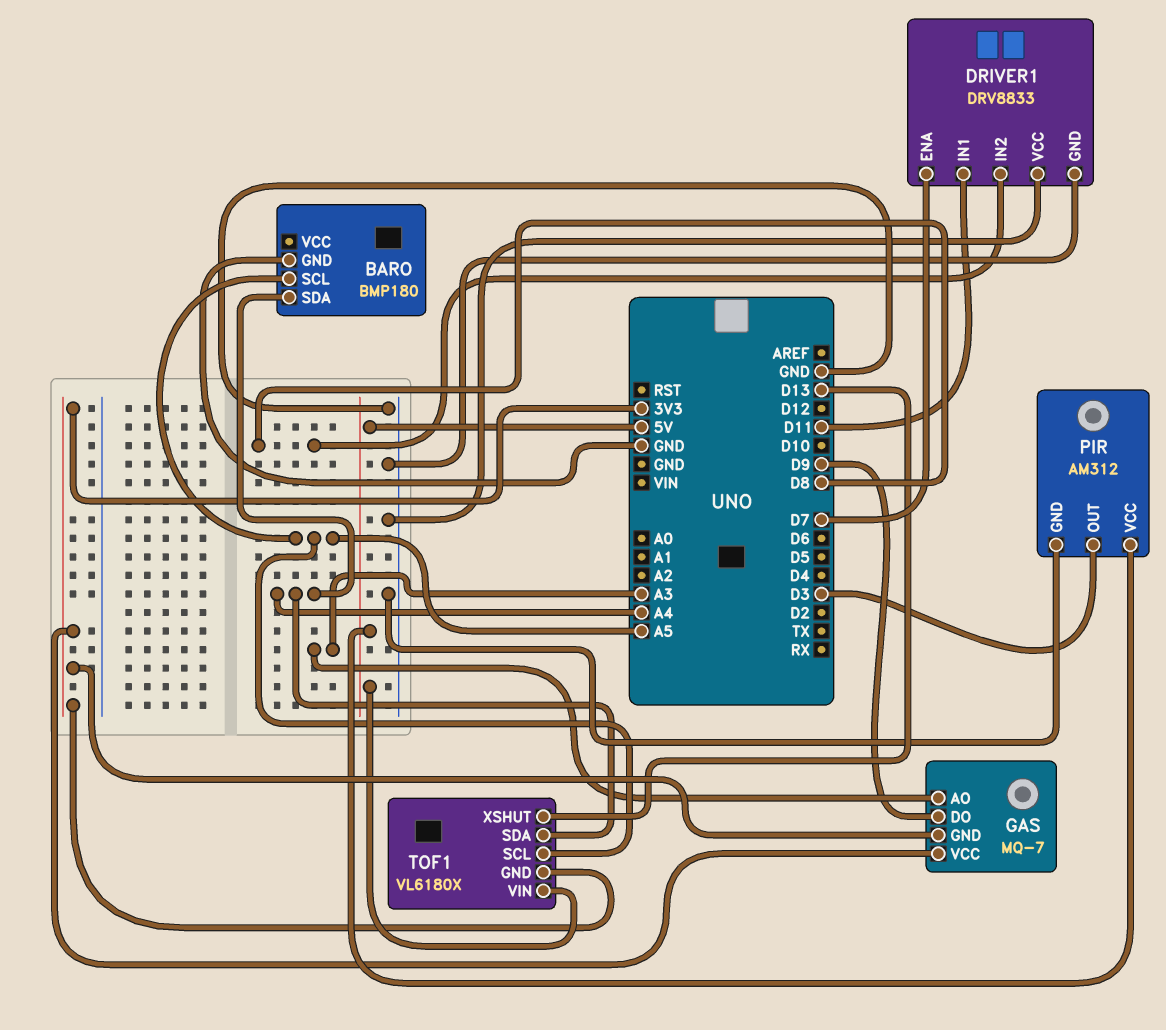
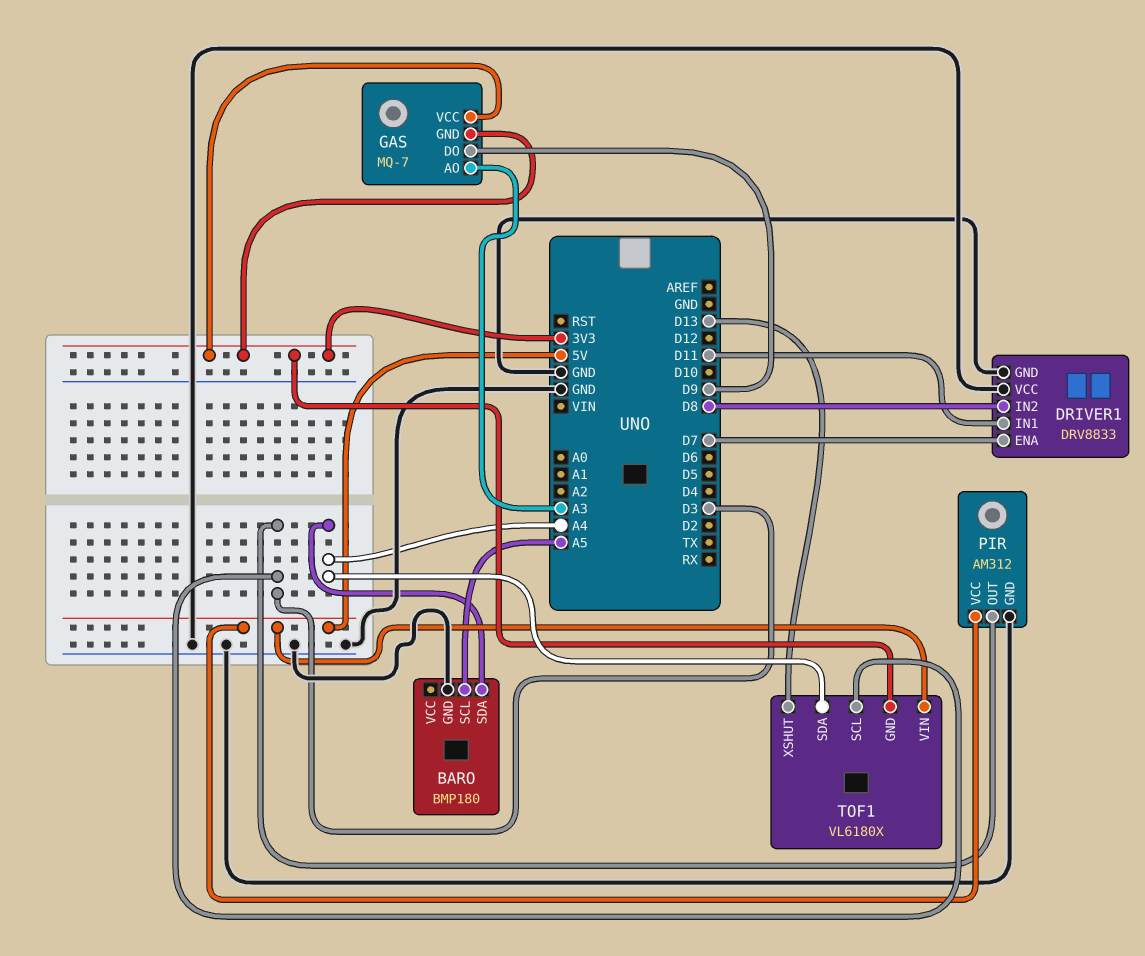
TOF1 pin SCL: A5 -> D3

